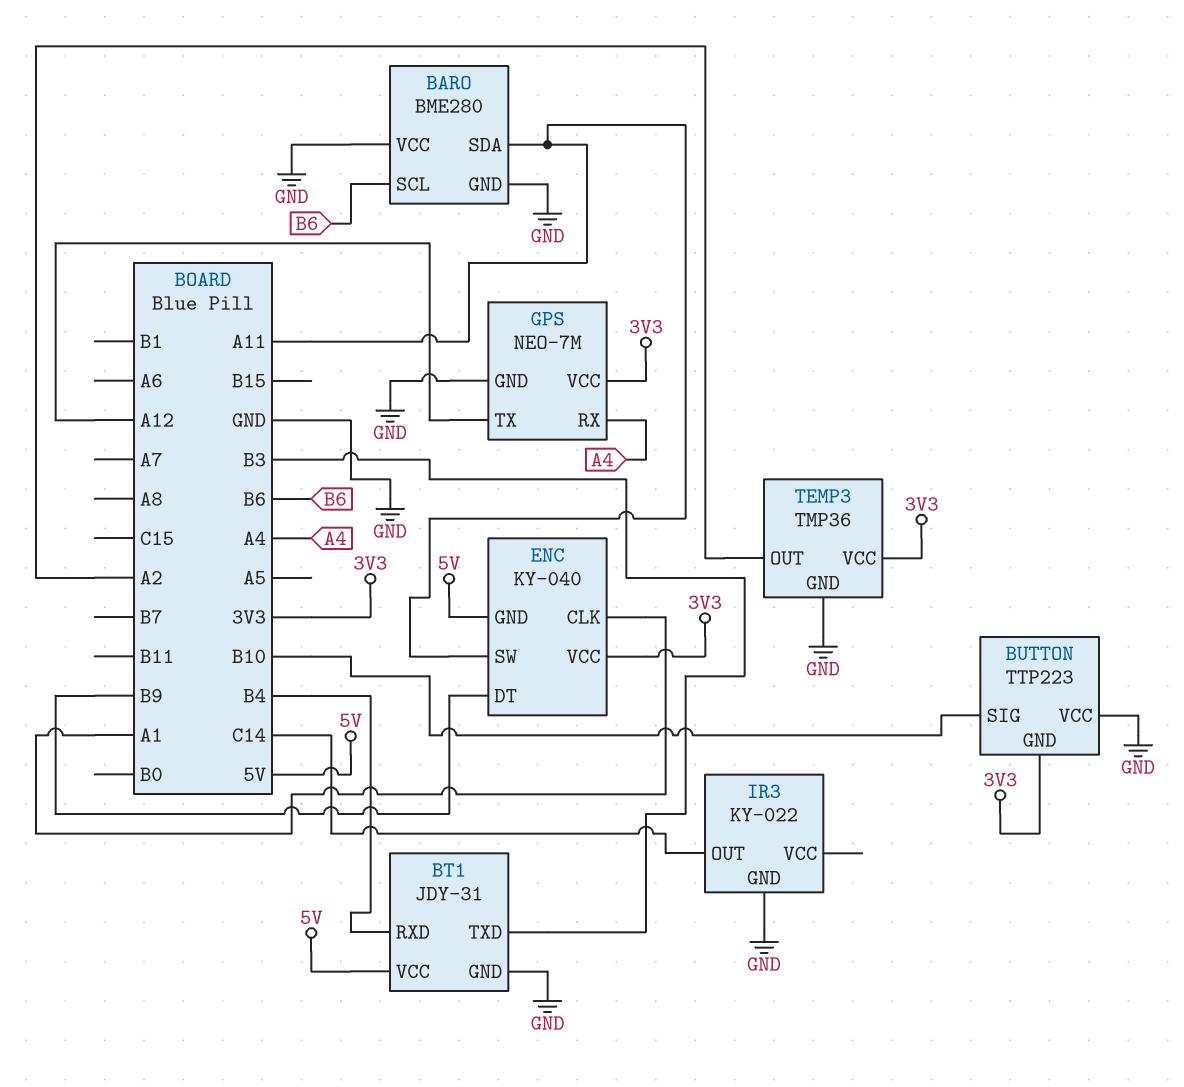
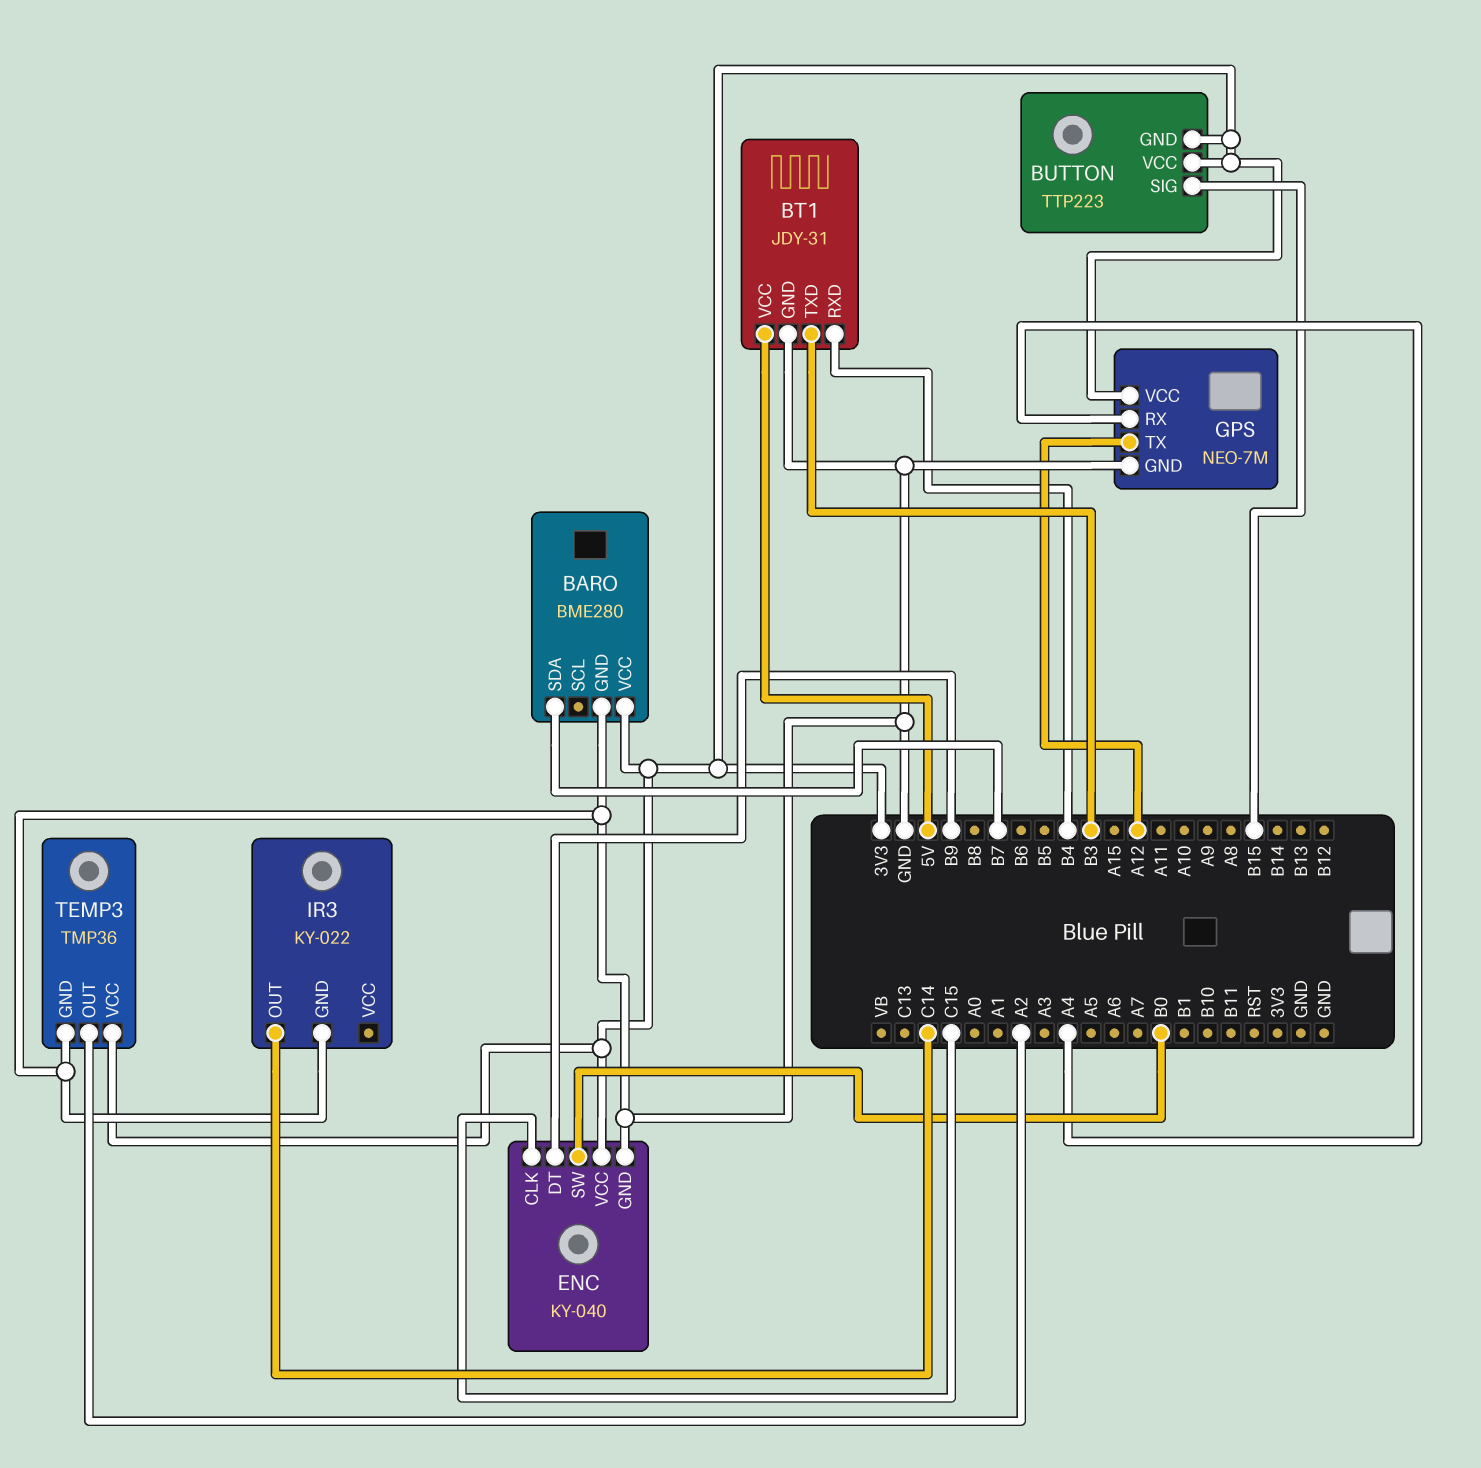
BARO pin SCL: B6 -> none
BARO pin SDA: A11 -> B7
BARO pin VCC: GND -> 3V3
BUTTON pin SIG: B10 -> B15
BUTTON pin VCC: GND -> 3V3
ENC pin CLK: A1 -> C15
ENC pin GND: 5V -> GND
ENC pin SW: A11 -> B0

